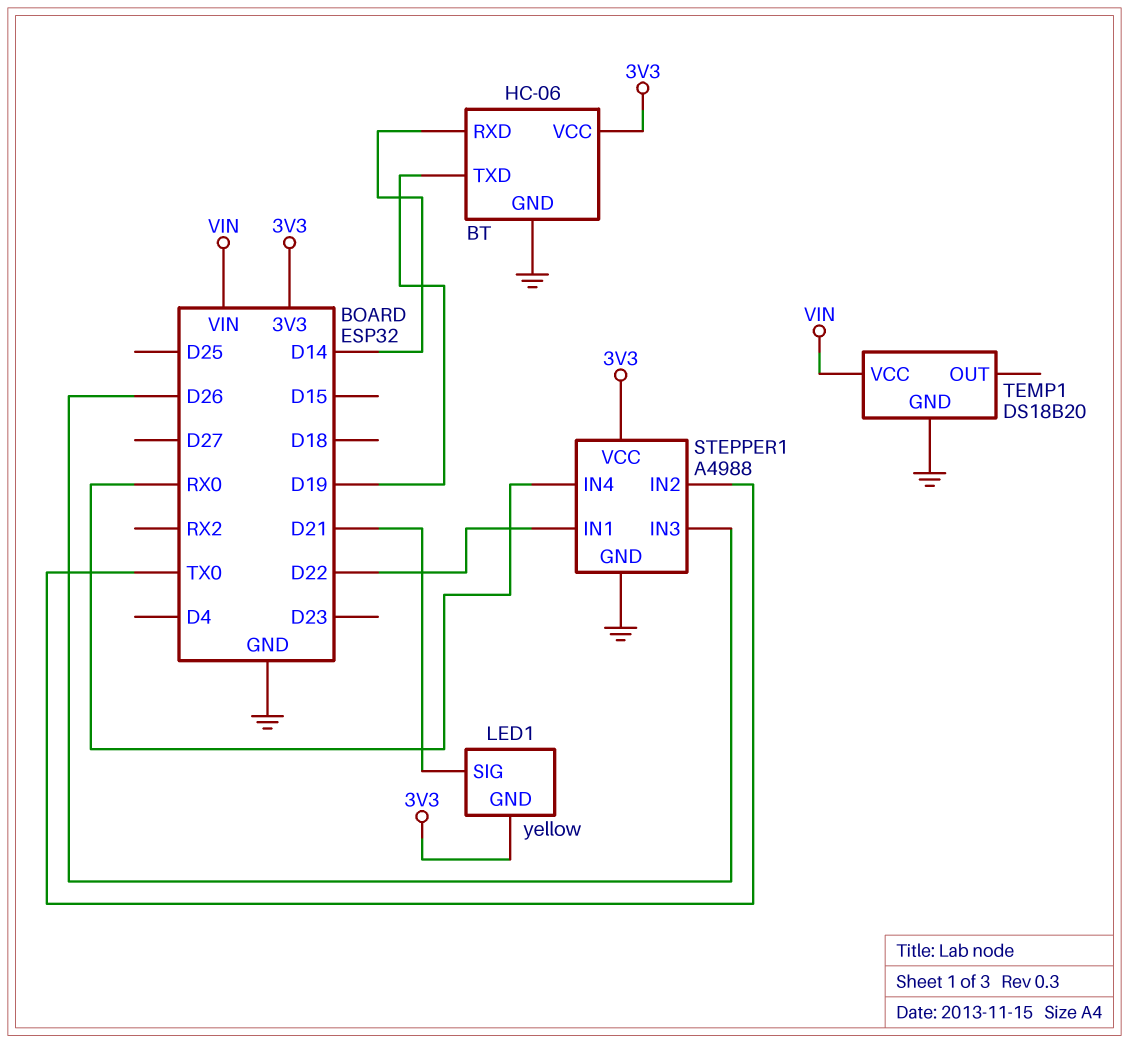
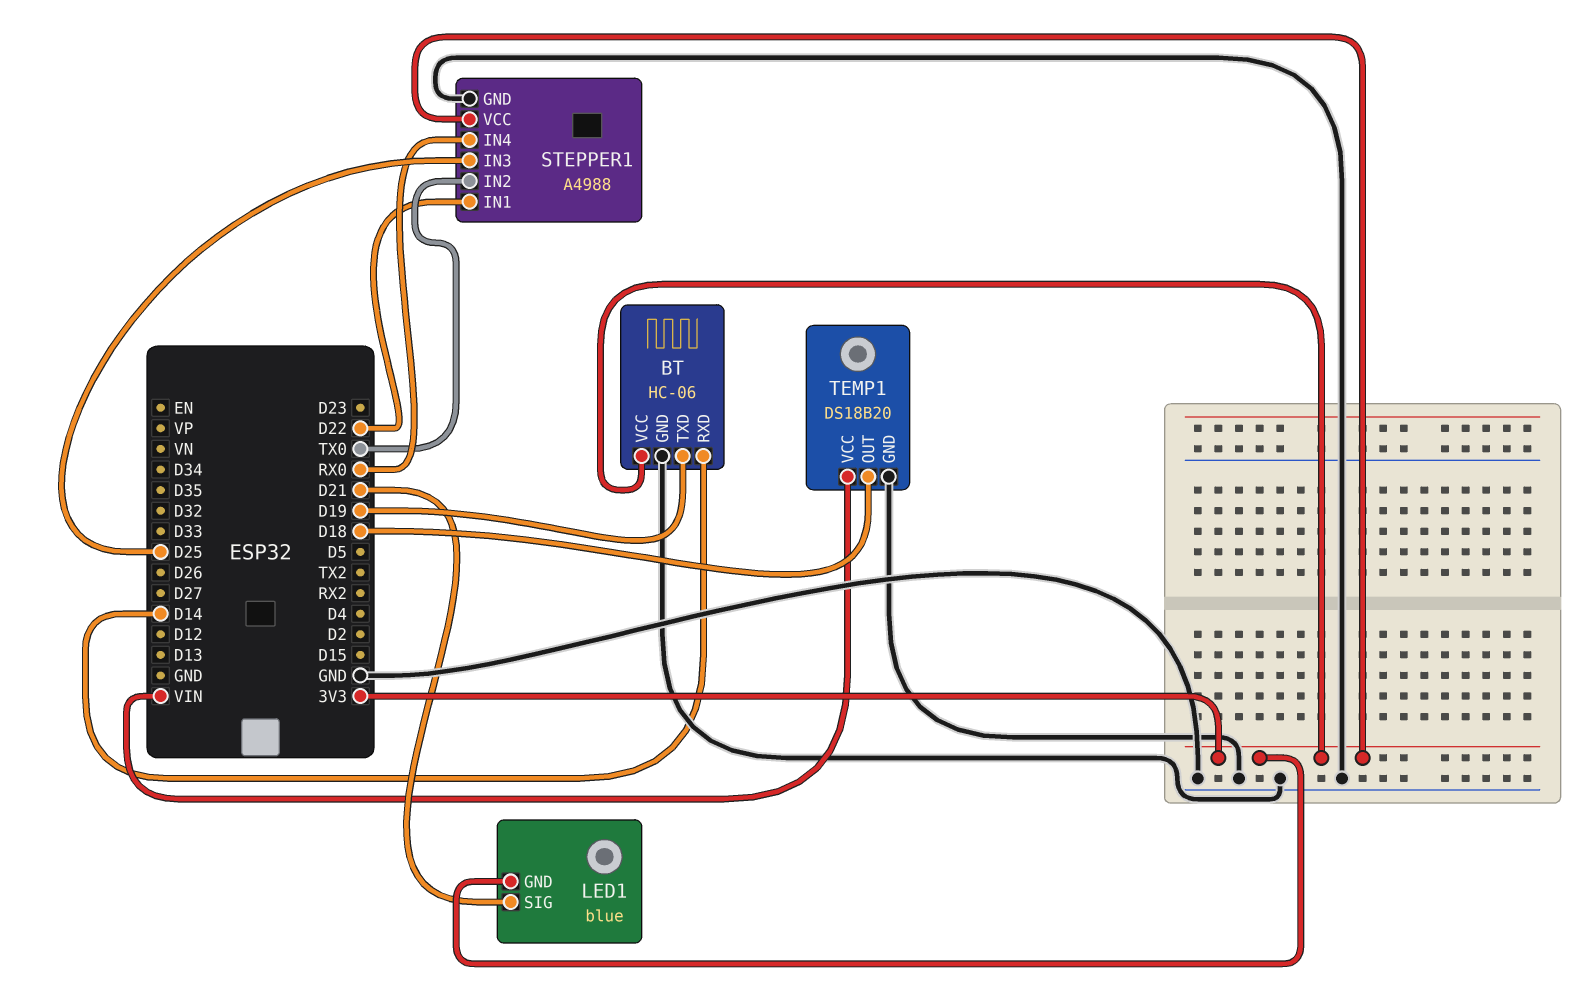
LED1: yellow -> blue
STEPPER1 pin IN3: D26 -> D25
TEMP1 pin OUT: none -> D18

